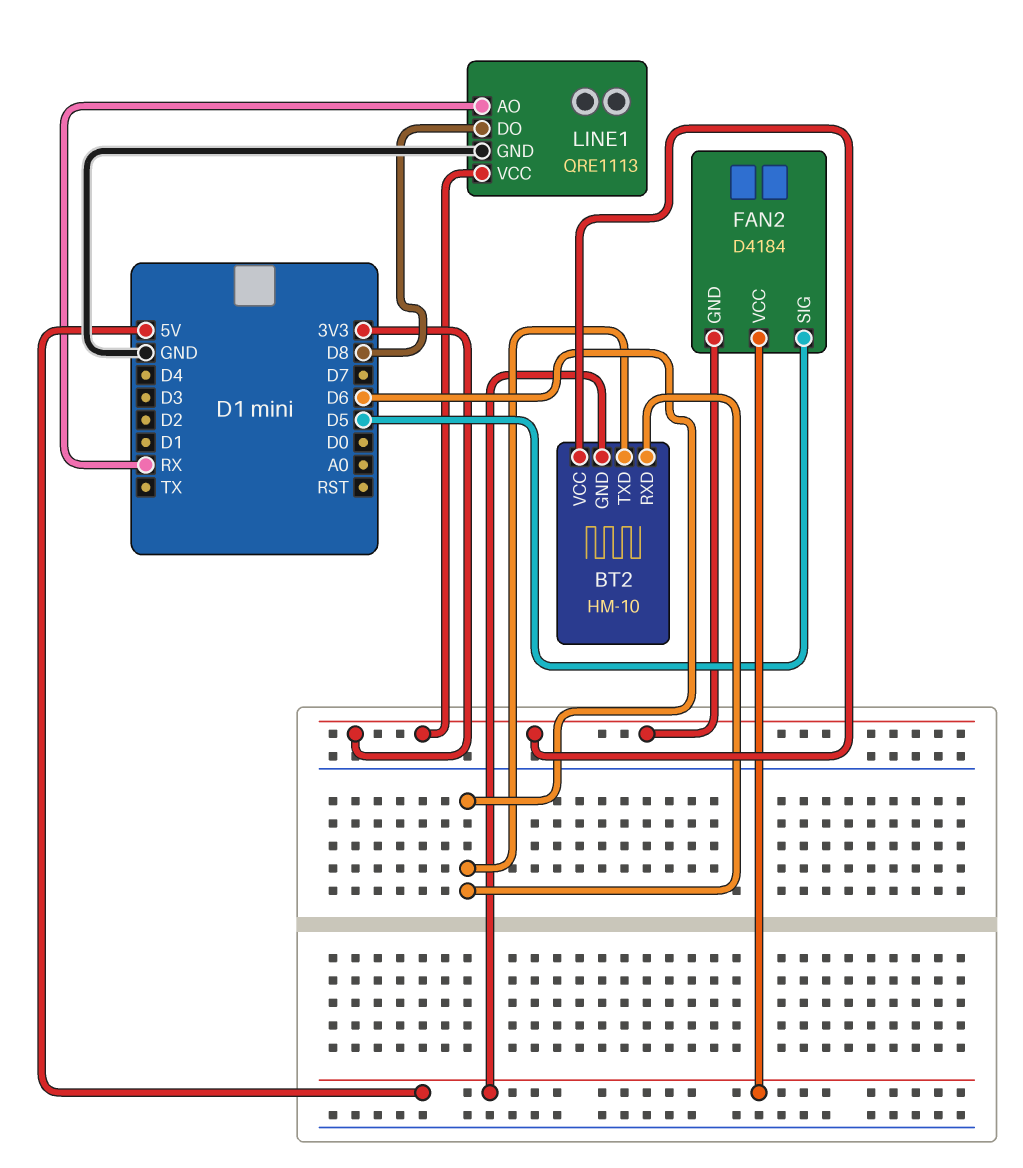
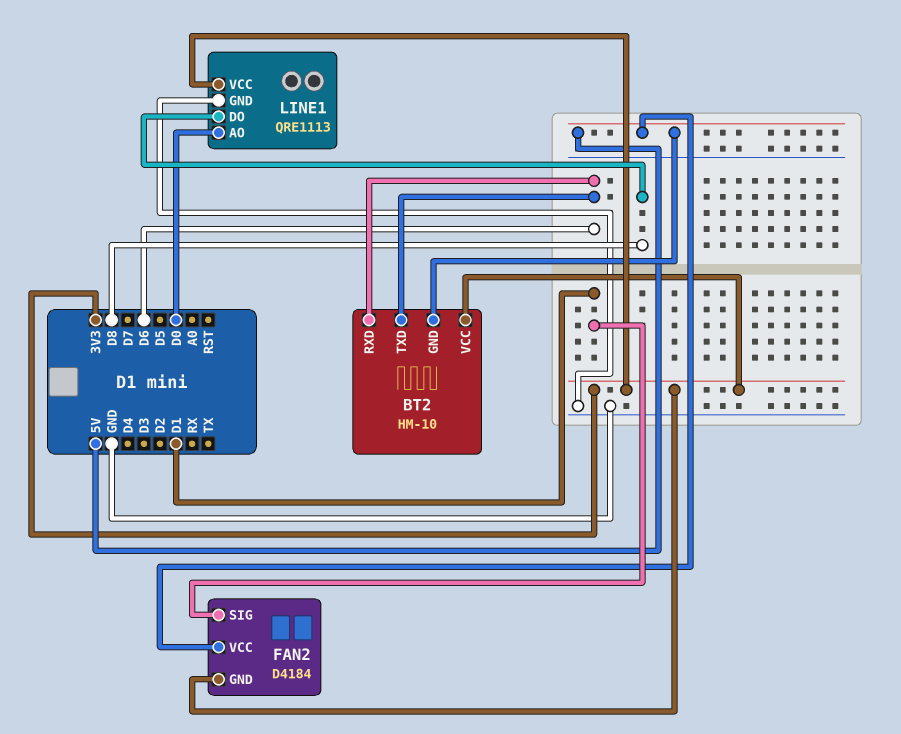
FAN2 pin SIG: D5 -> D1
LINE1 pin AO: RX -> D0

